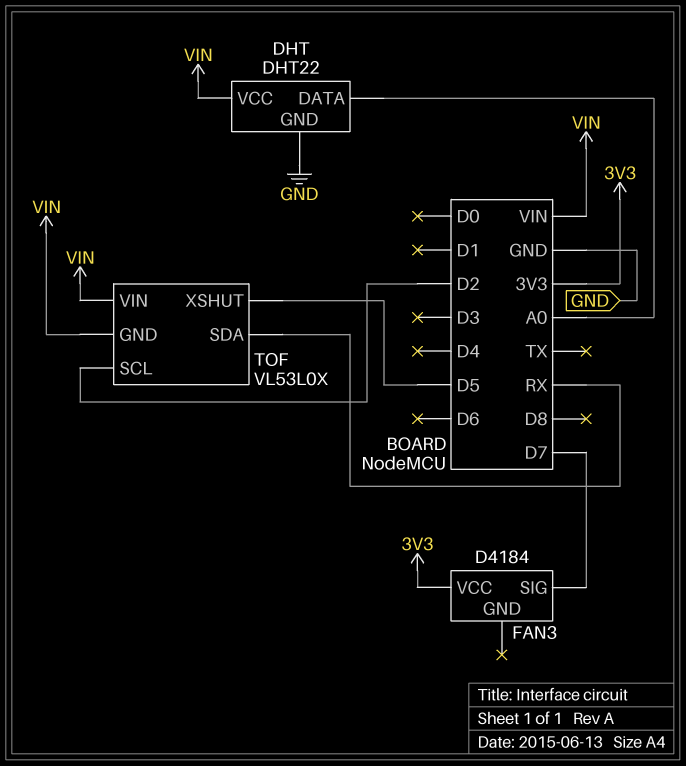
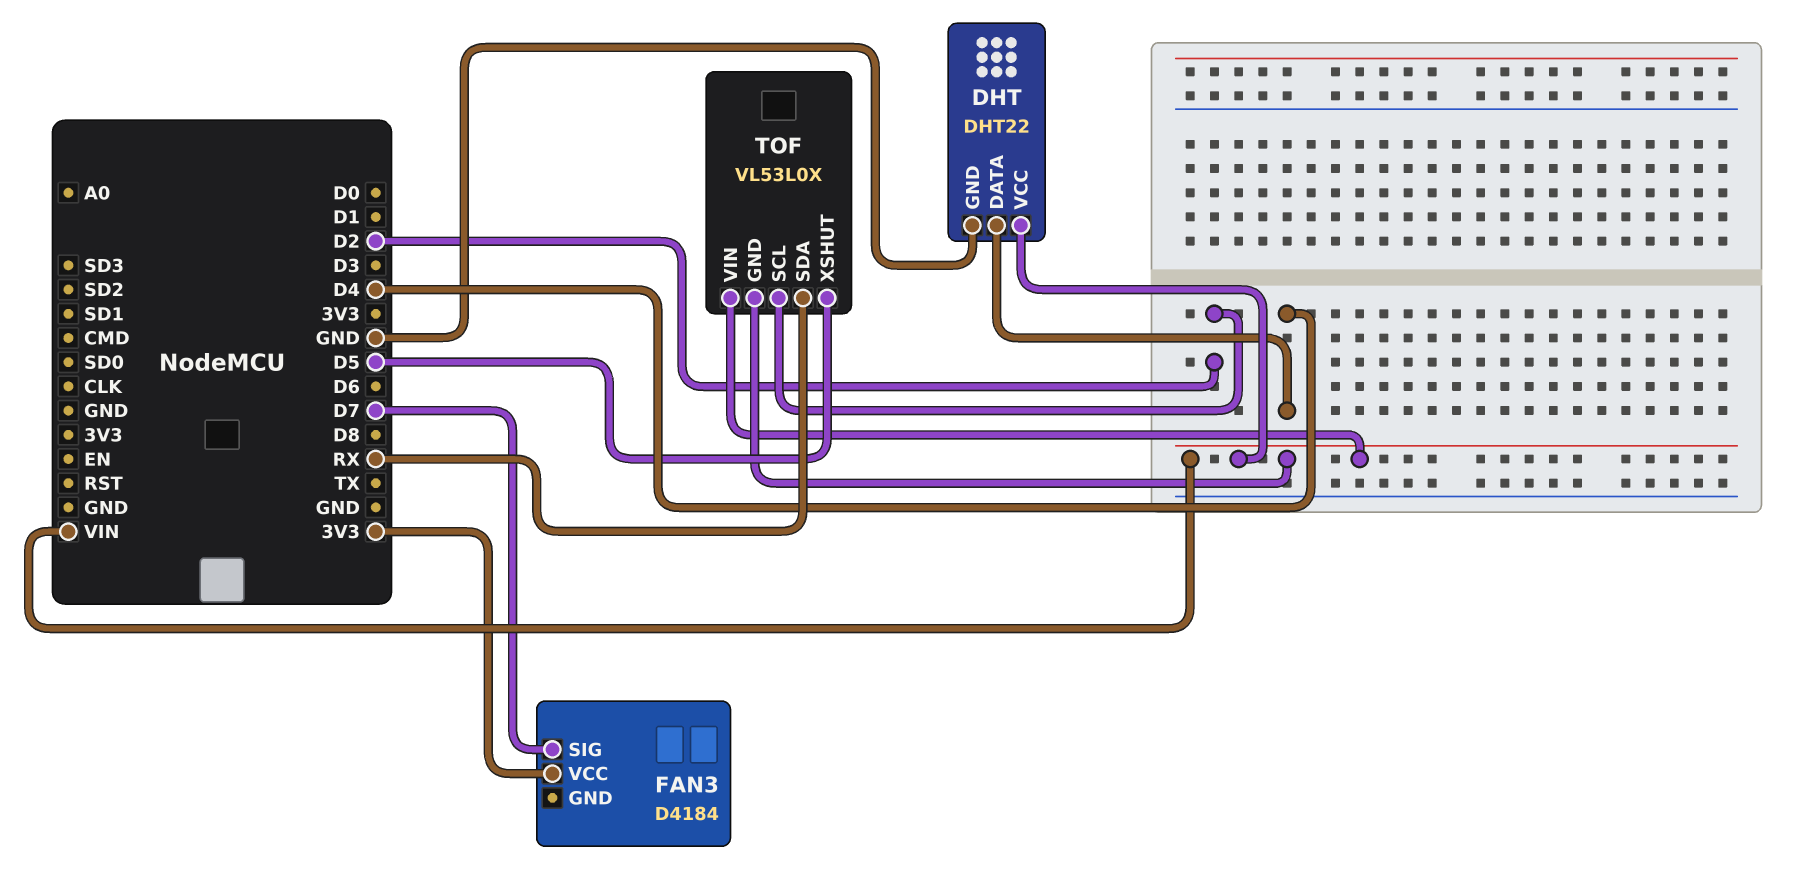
DHT pin DATA: A0 -> D4

